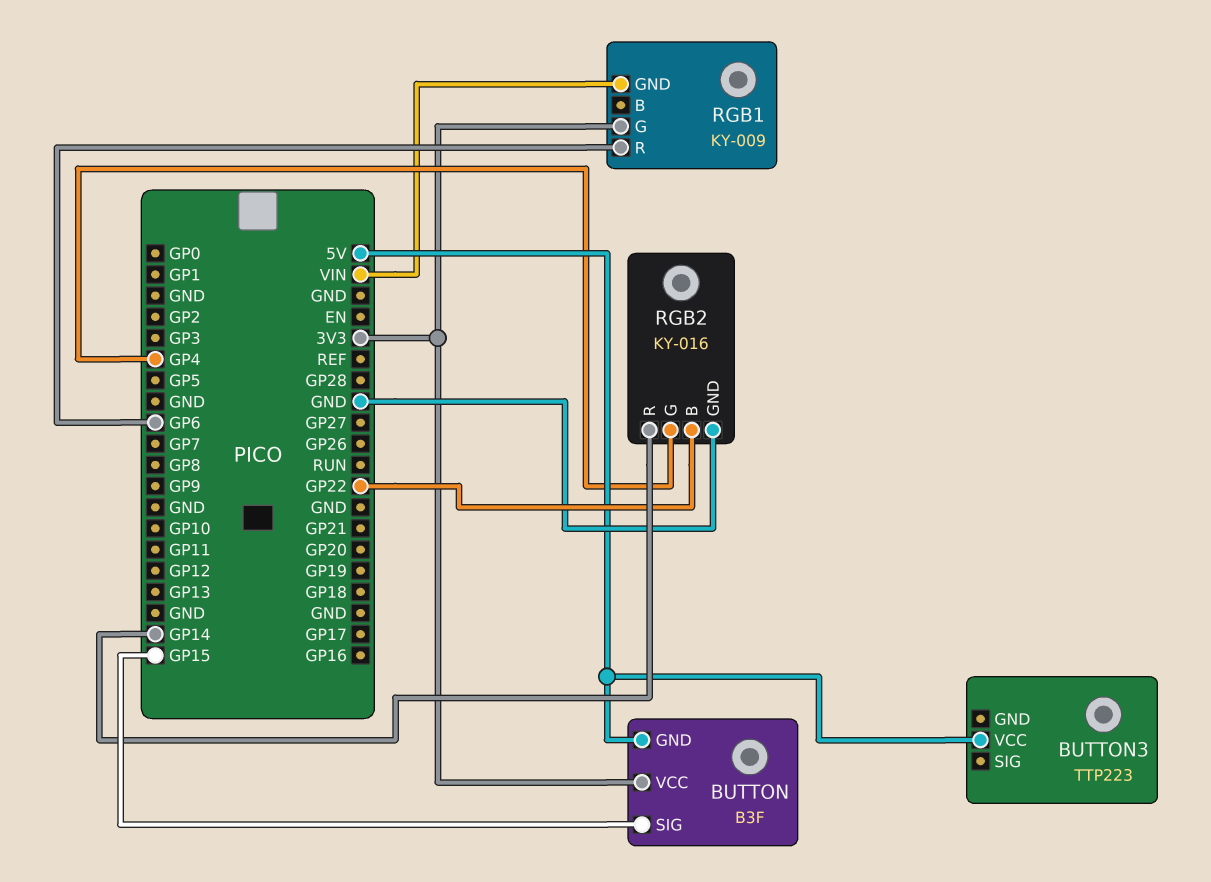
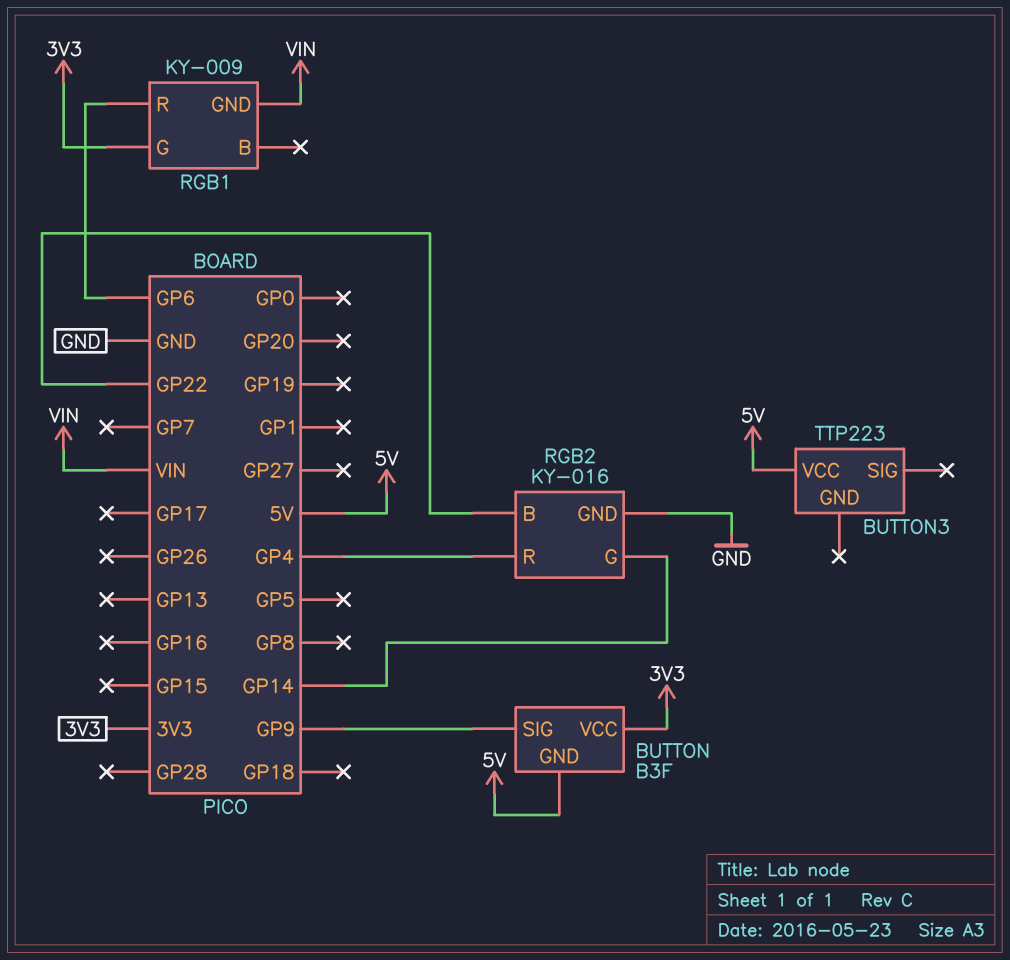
BUTTON pin SIG: GP15 -> GP9
RGB2 pin G: GP4 -> GP14
RGB2 pin R: GP14 -> GP4

